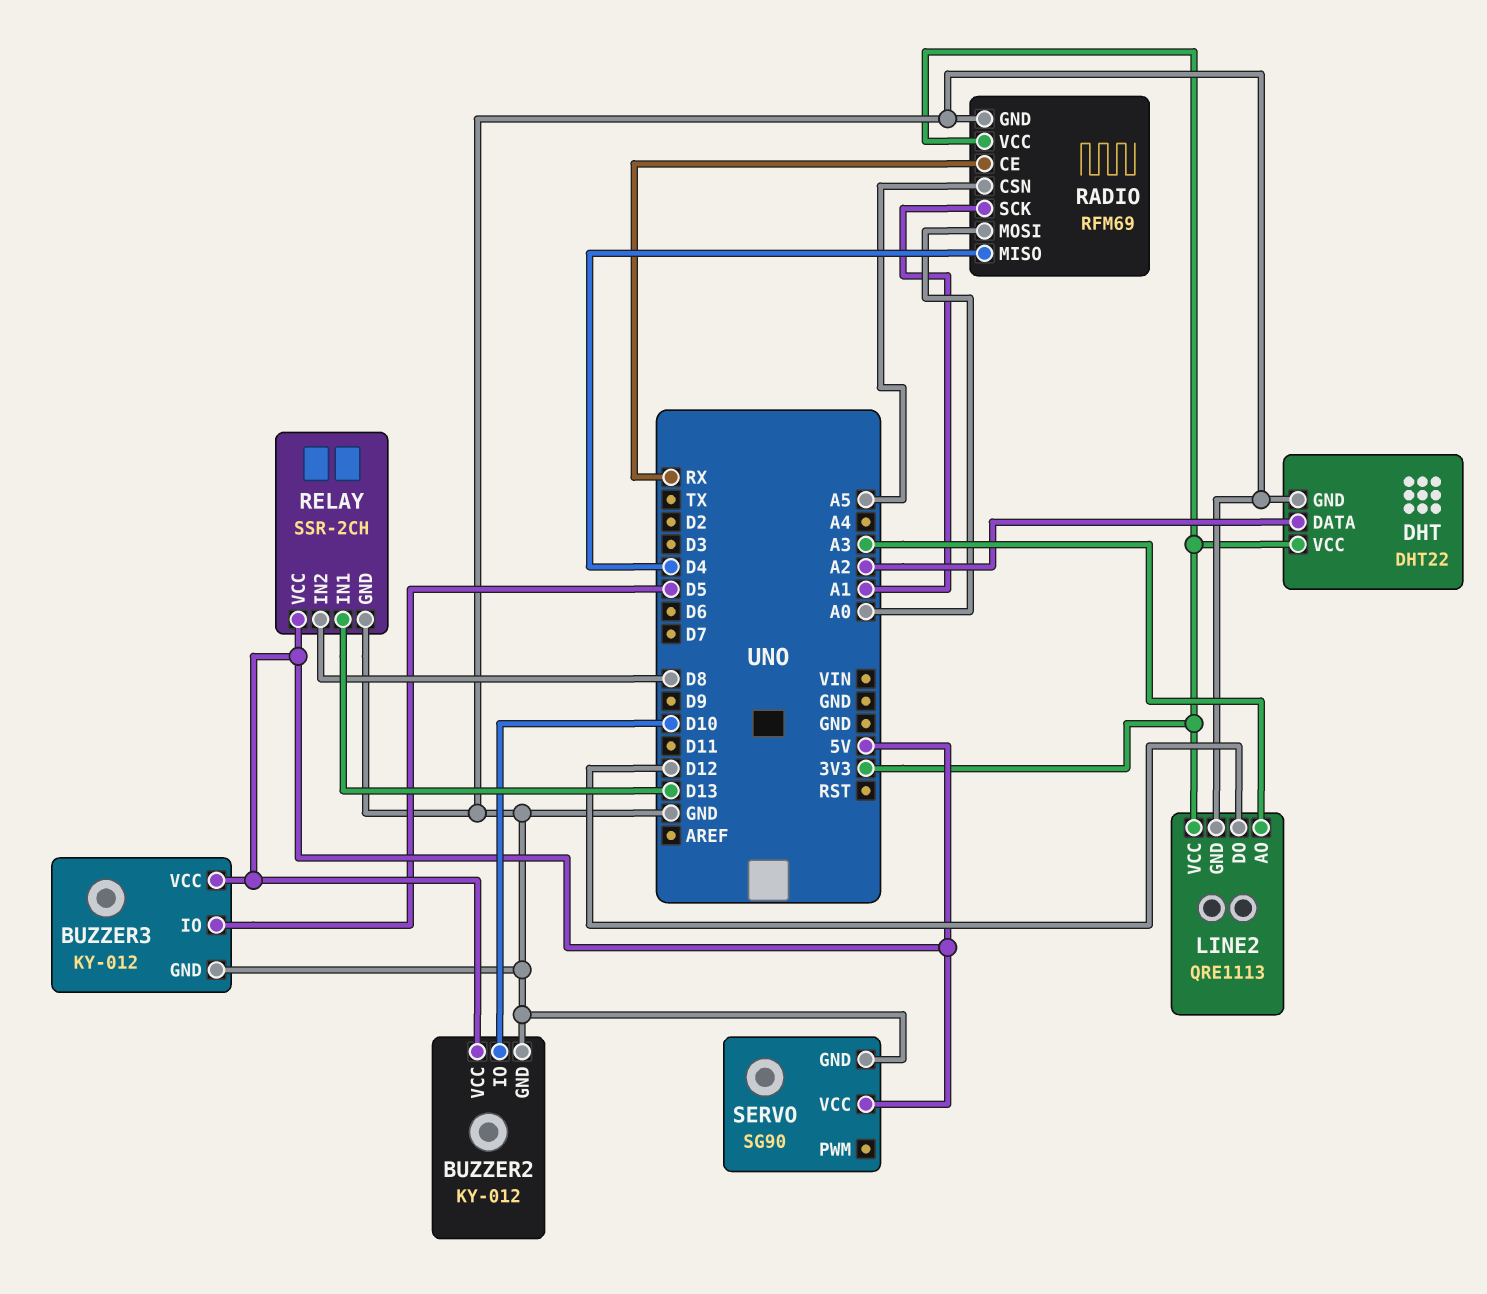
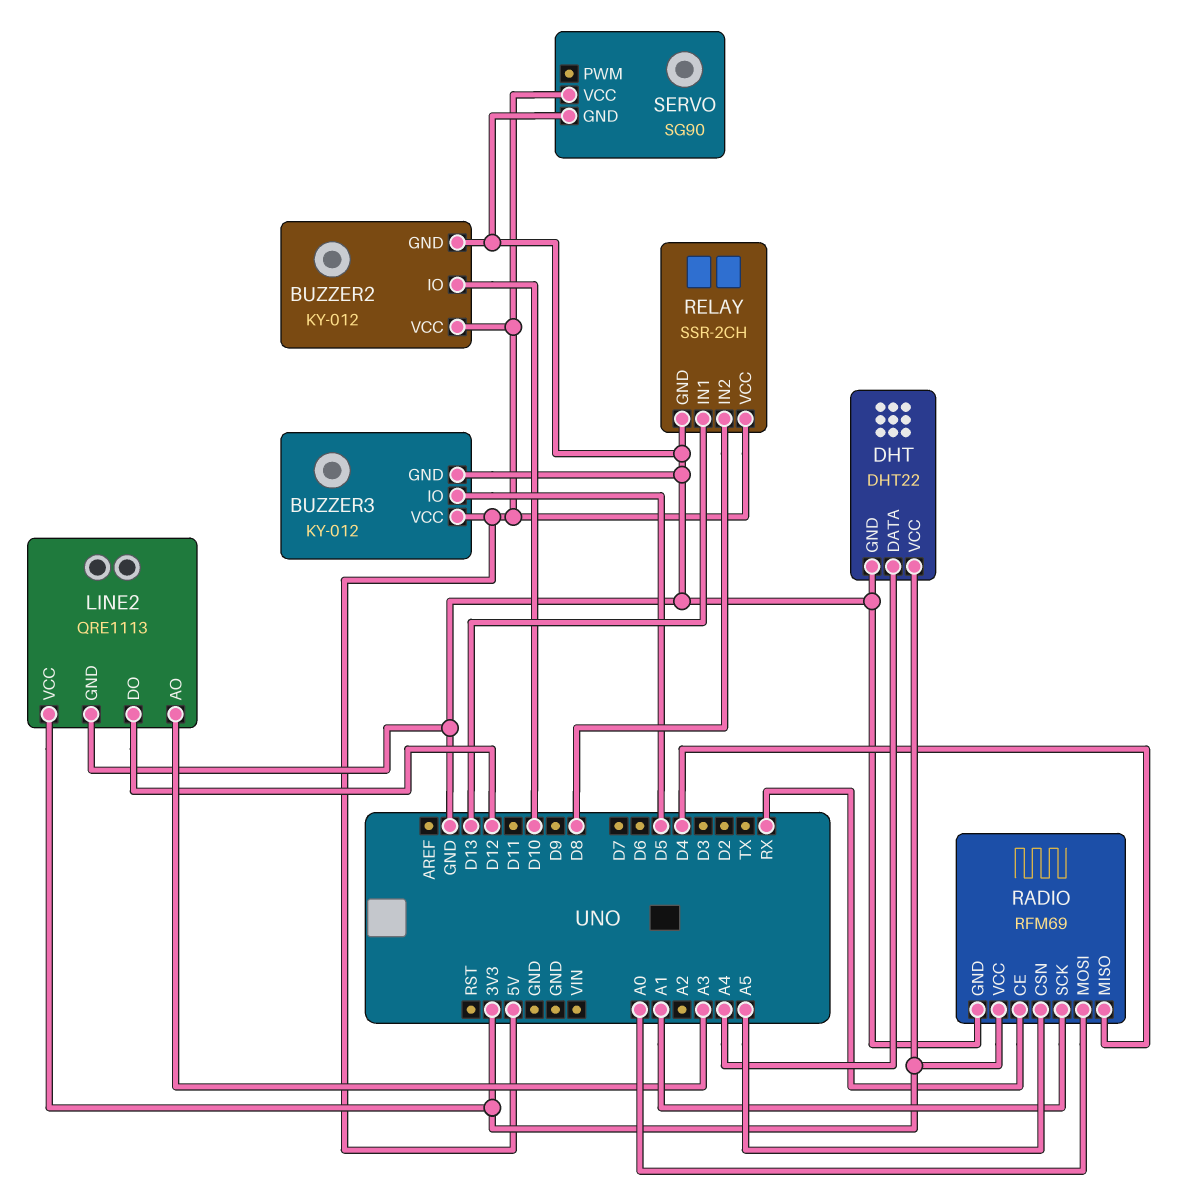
DHT pin DATA: A2 -> A4

